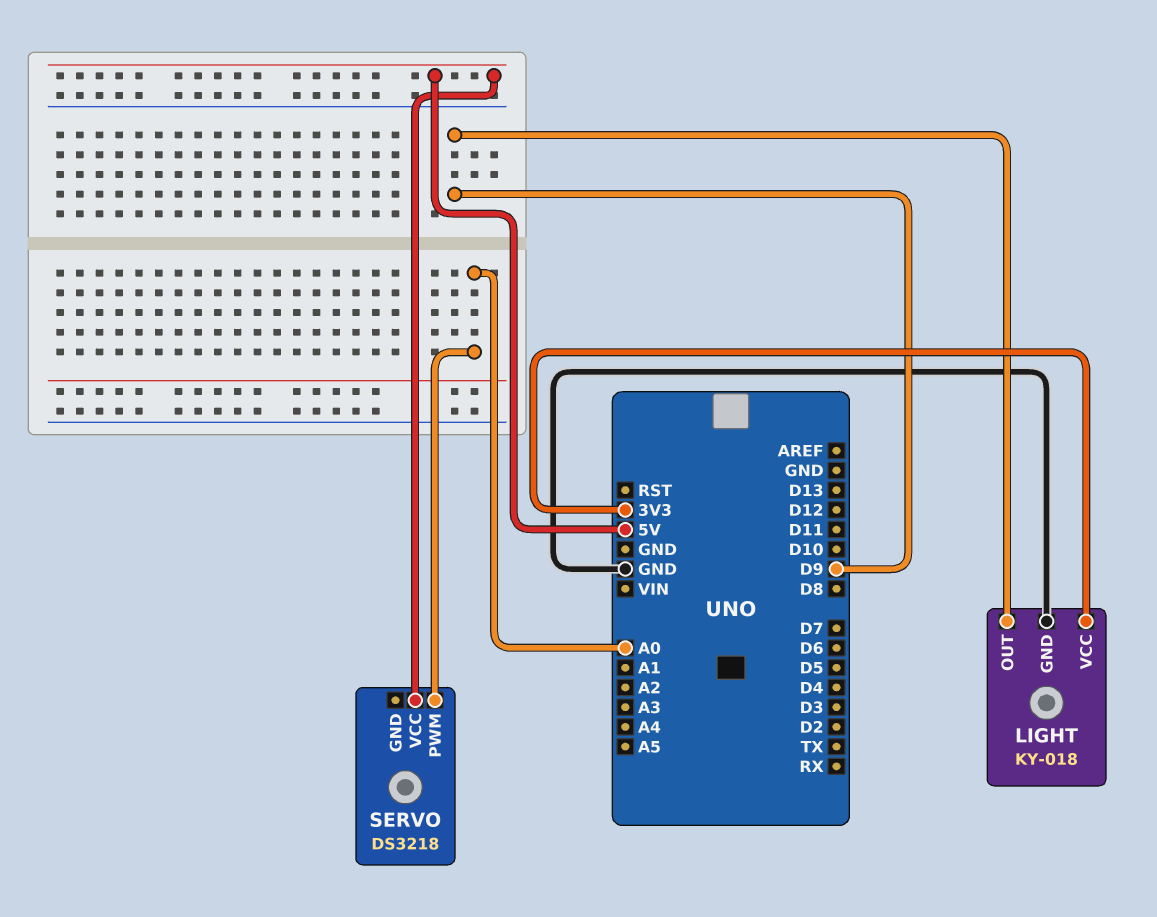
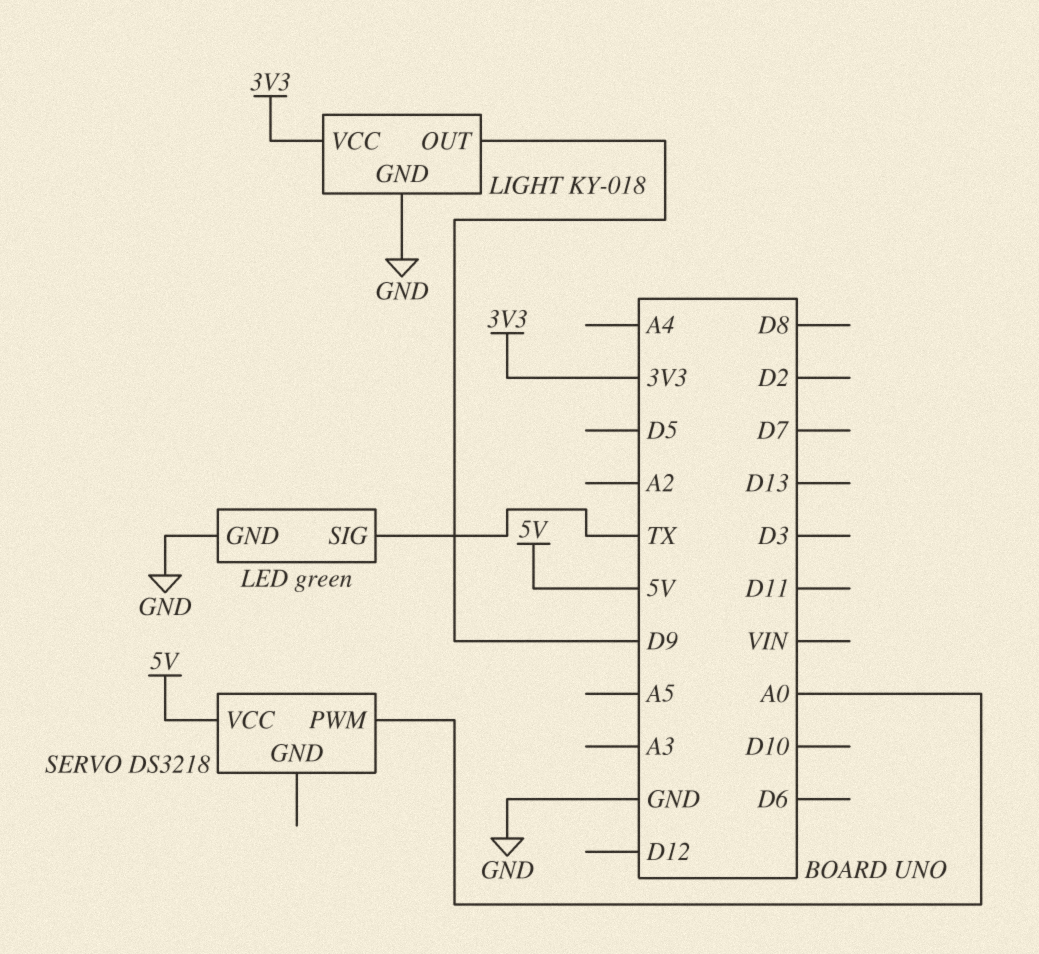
LED: none -> green
LED pin GND: none -> GND
LED pin SIG: none -> TX

